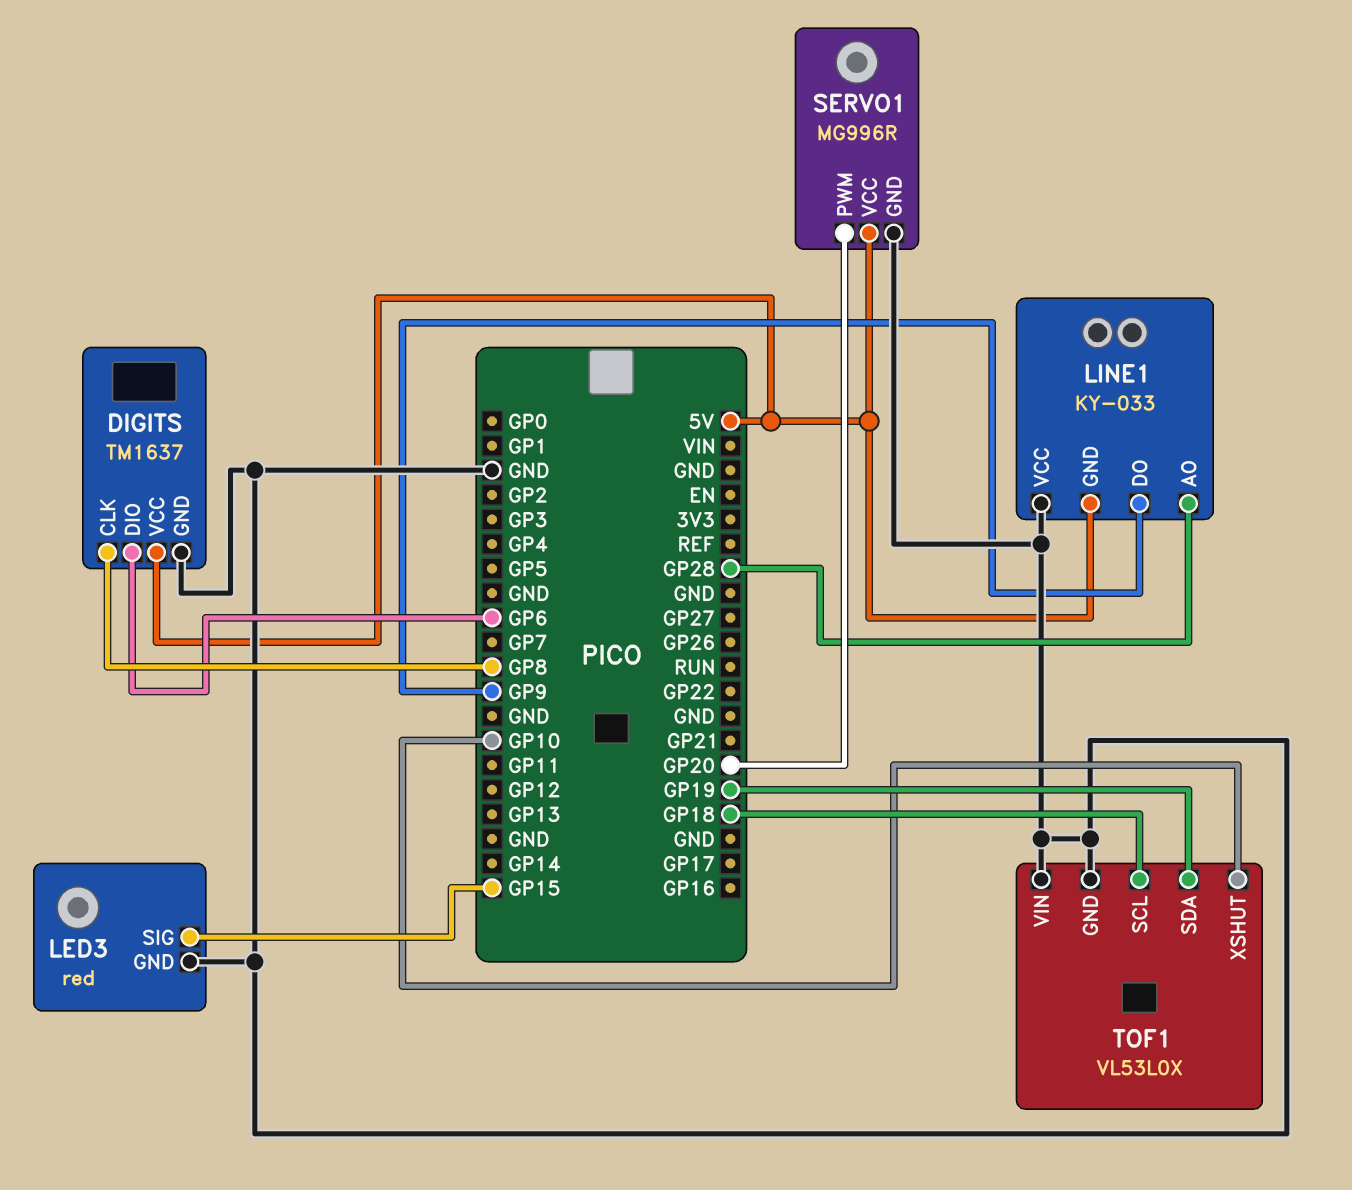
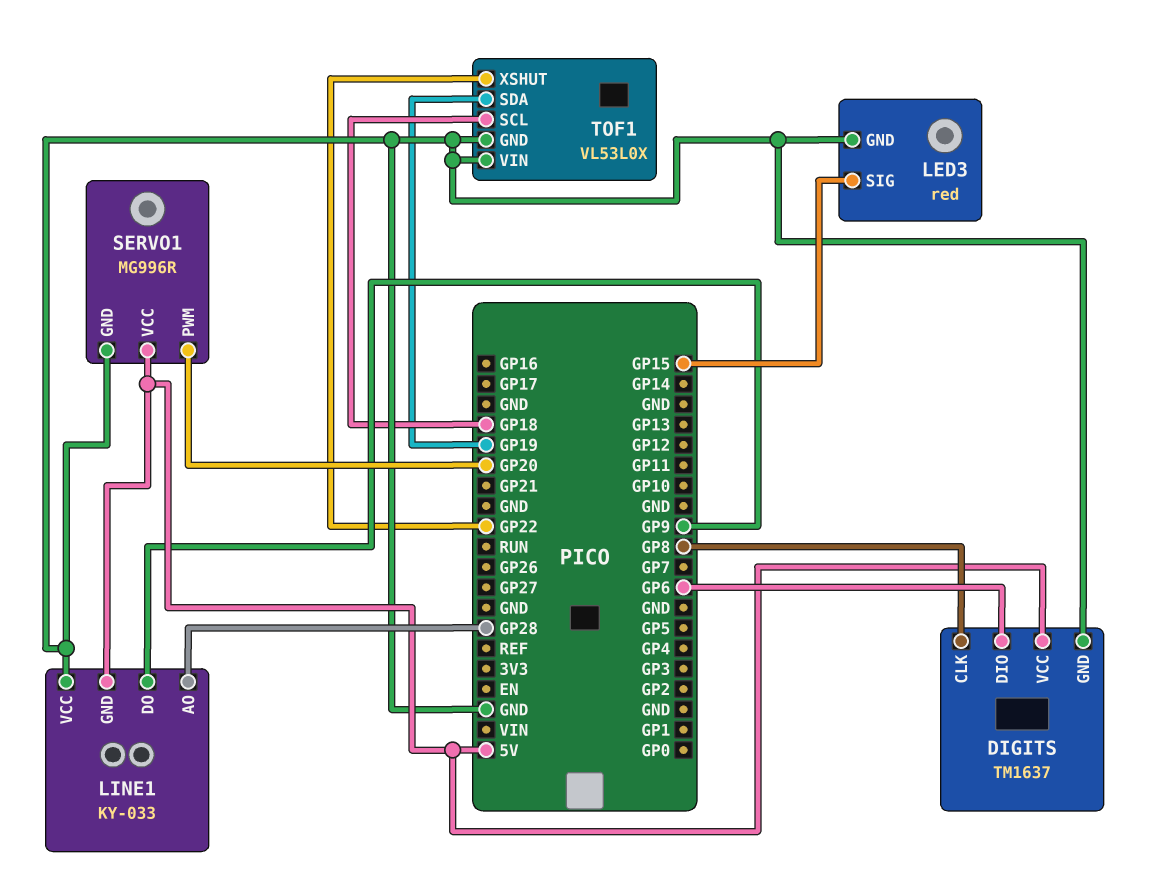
TOF1 pin XSHUT: GP10 -> GP22

